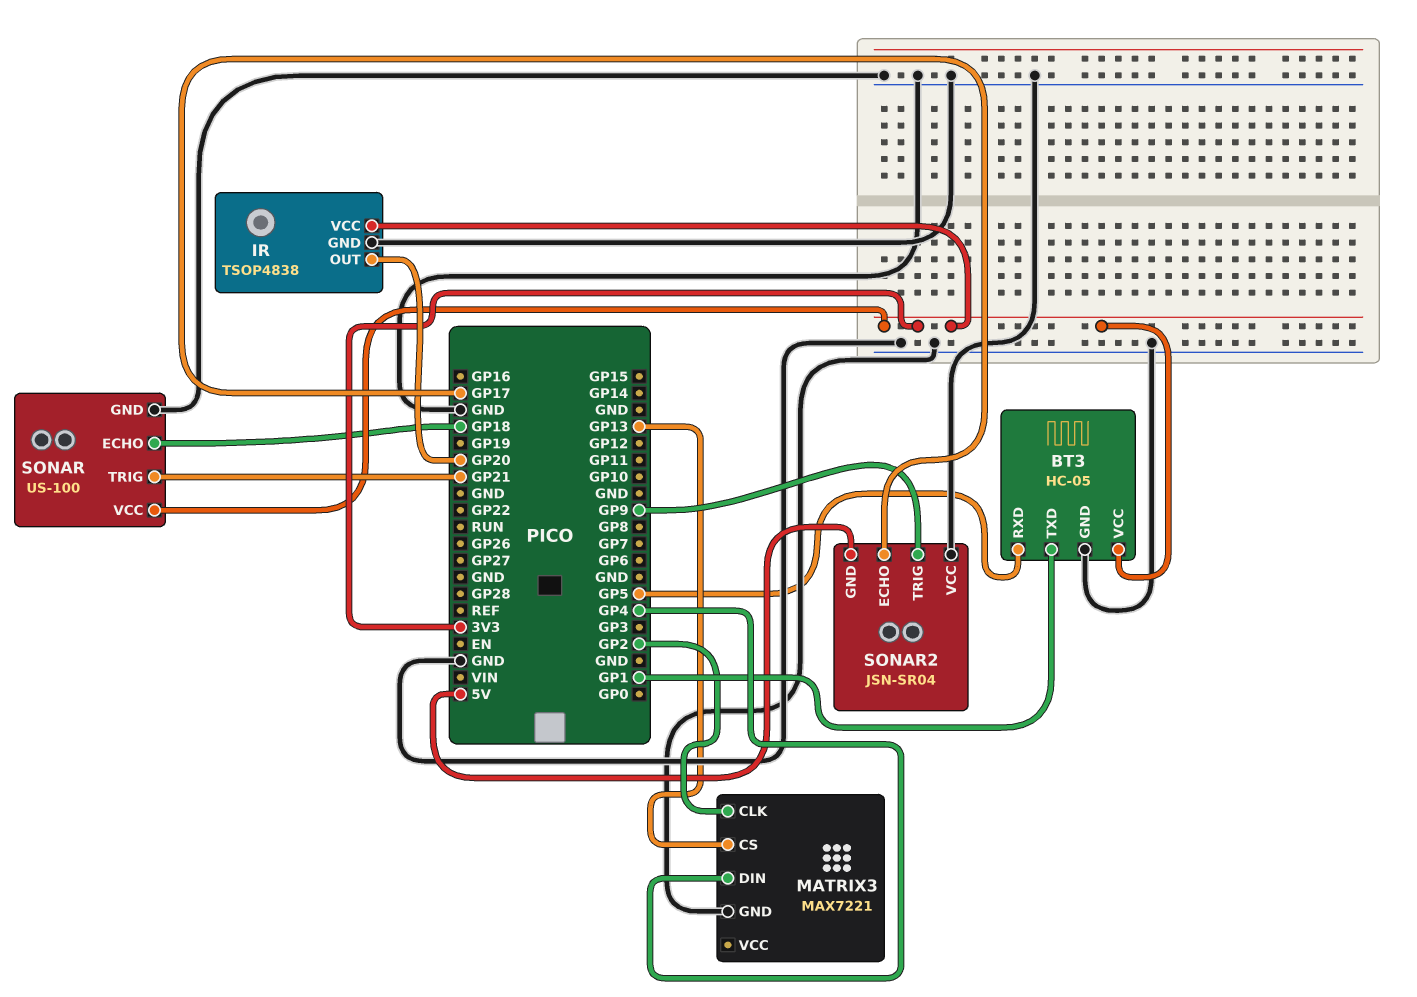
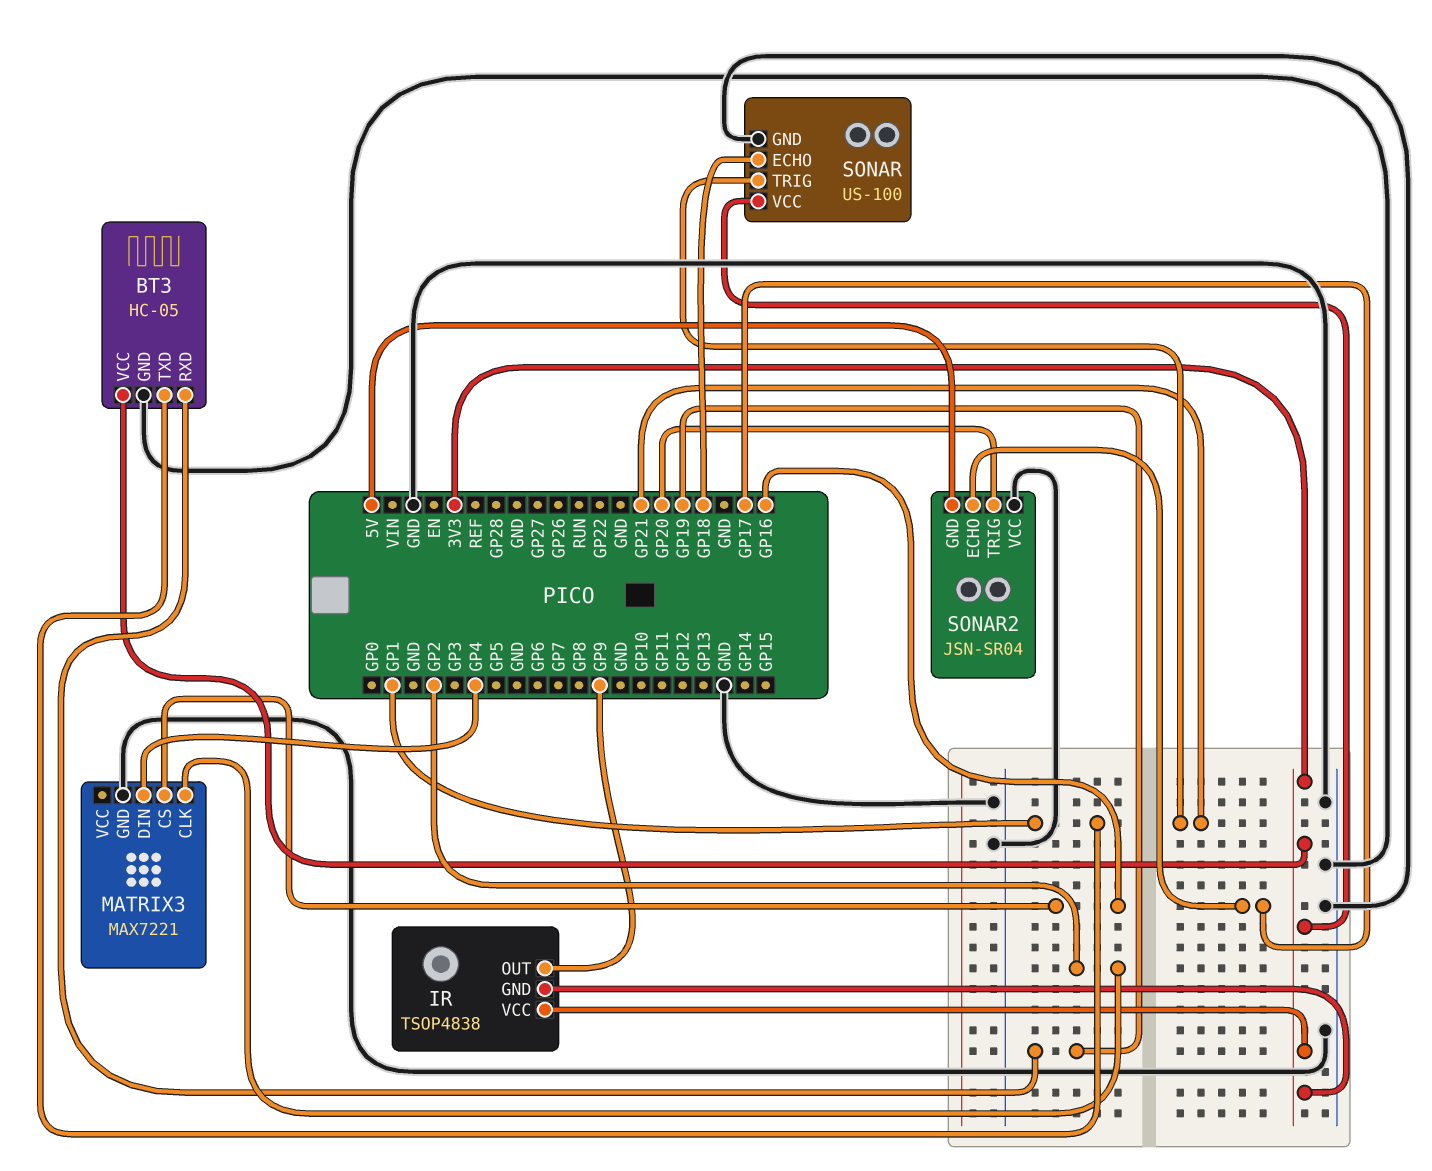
BT3 pin RXD: GP5 -> GP19
IR pin GND: GND -> 3V3
IR pin OUT: GP20 -> GP9
MATRIX3 pin CS: GP13 -> GP16
SONAR2 pin TRIG: GP9 -> GP20

